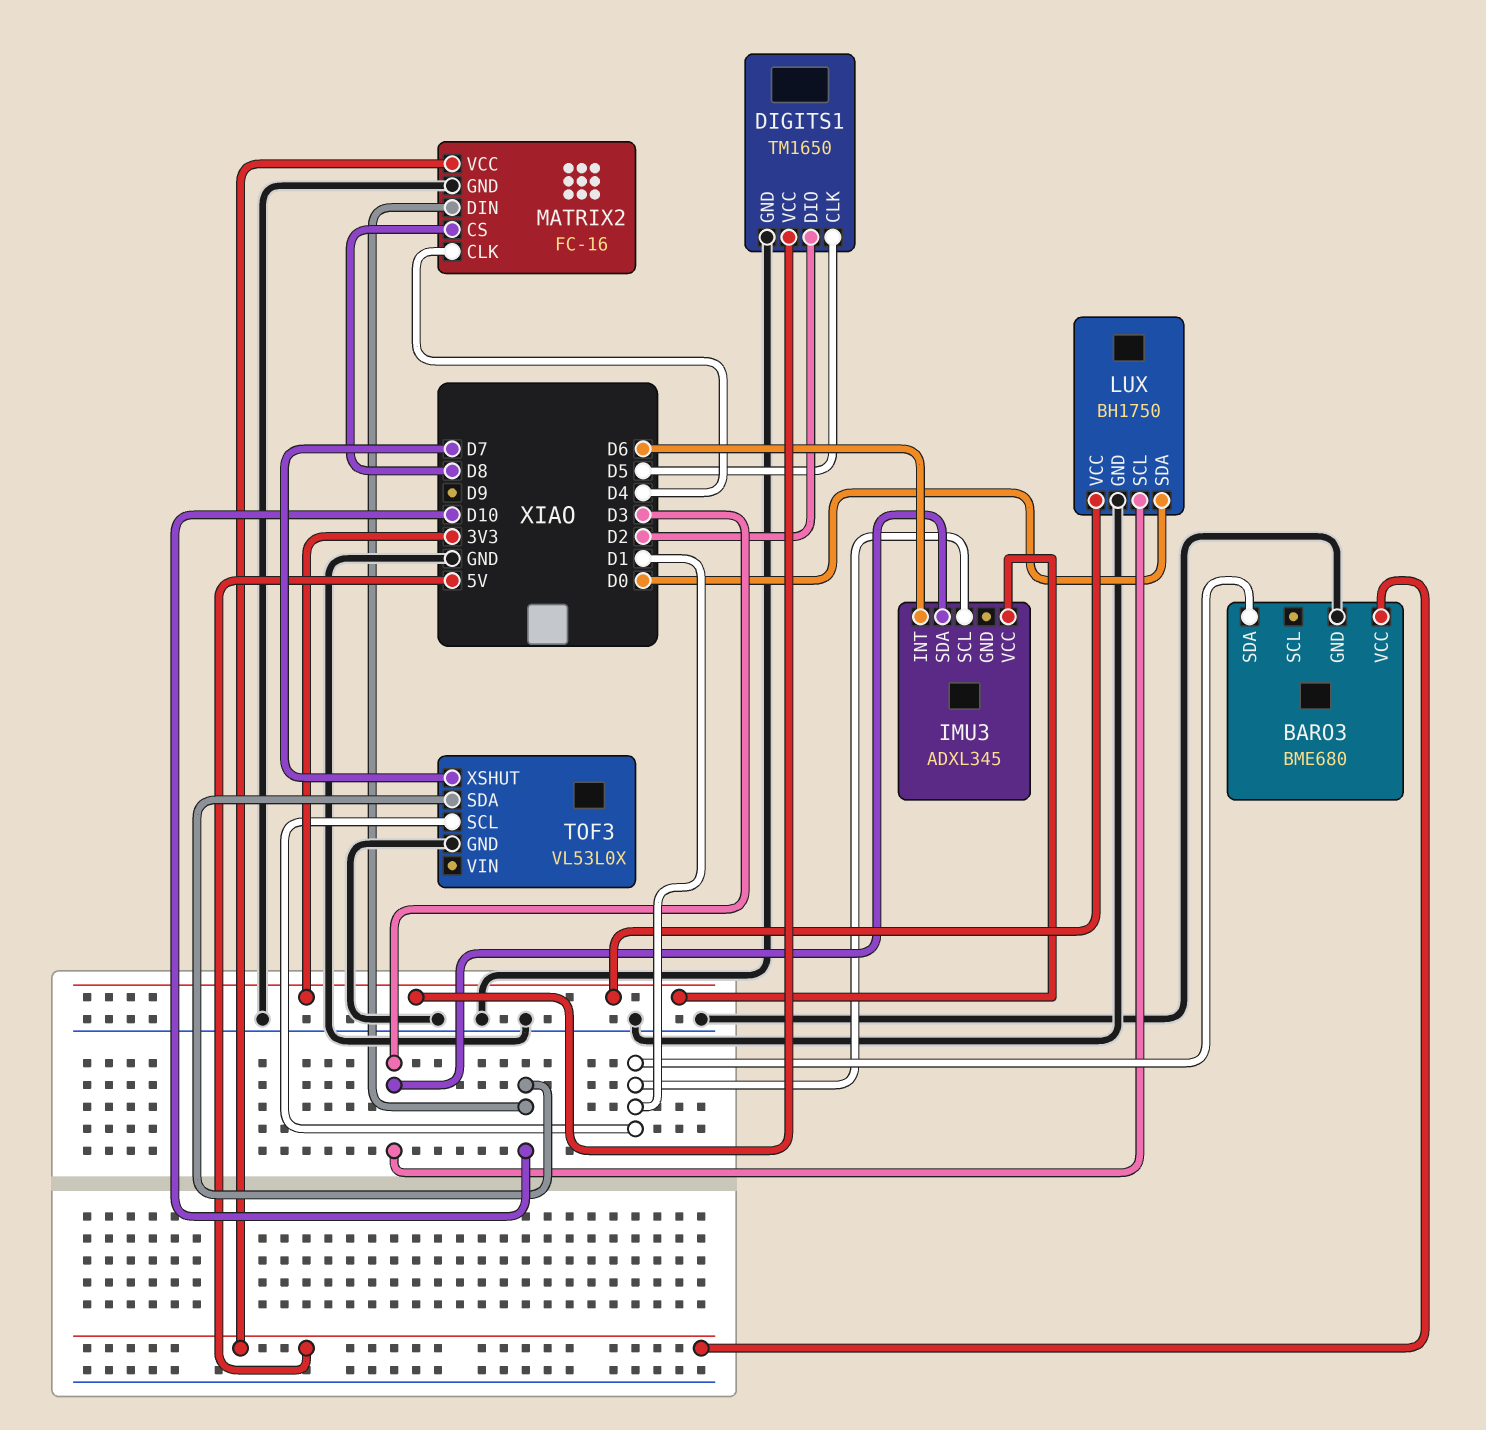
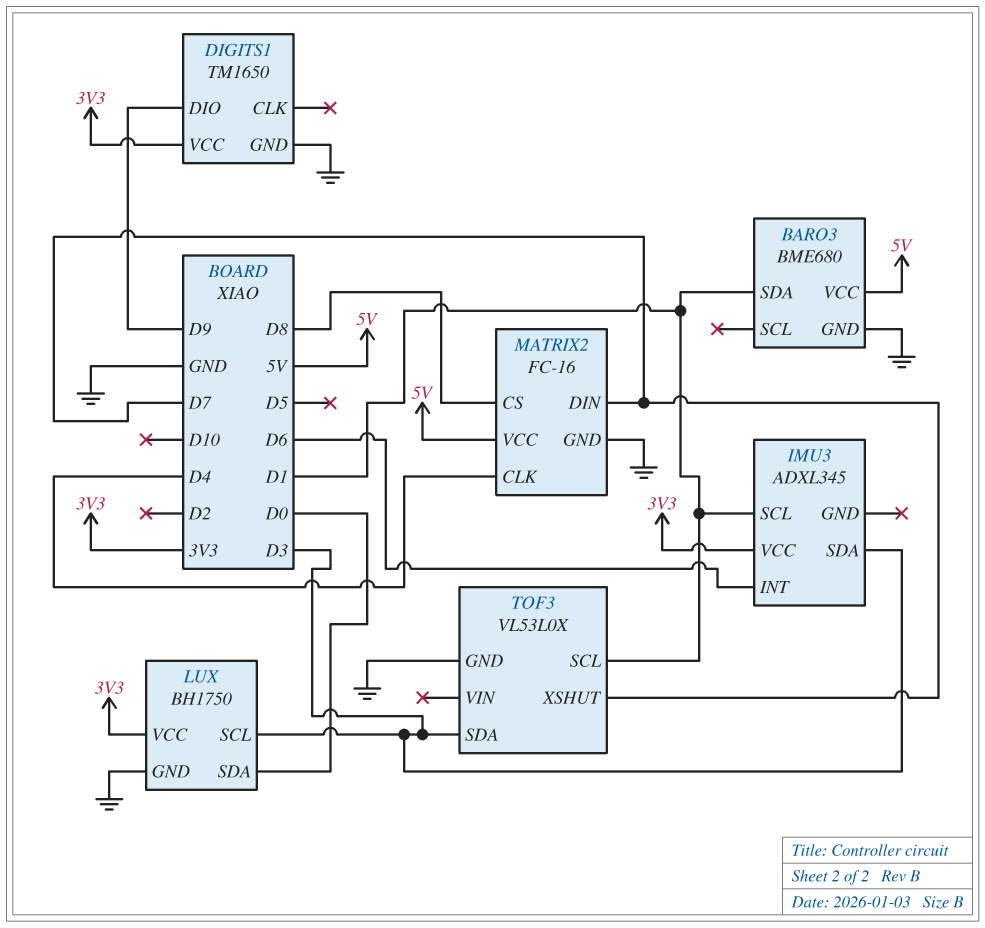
DIGITS1 pin CLK: D5 -> none
DIGITS1 pin DIO: D2 -> D9
MATRIX2 pin DIN: D10 -> D7
TOF3 pin SDA: D10 -> D3

